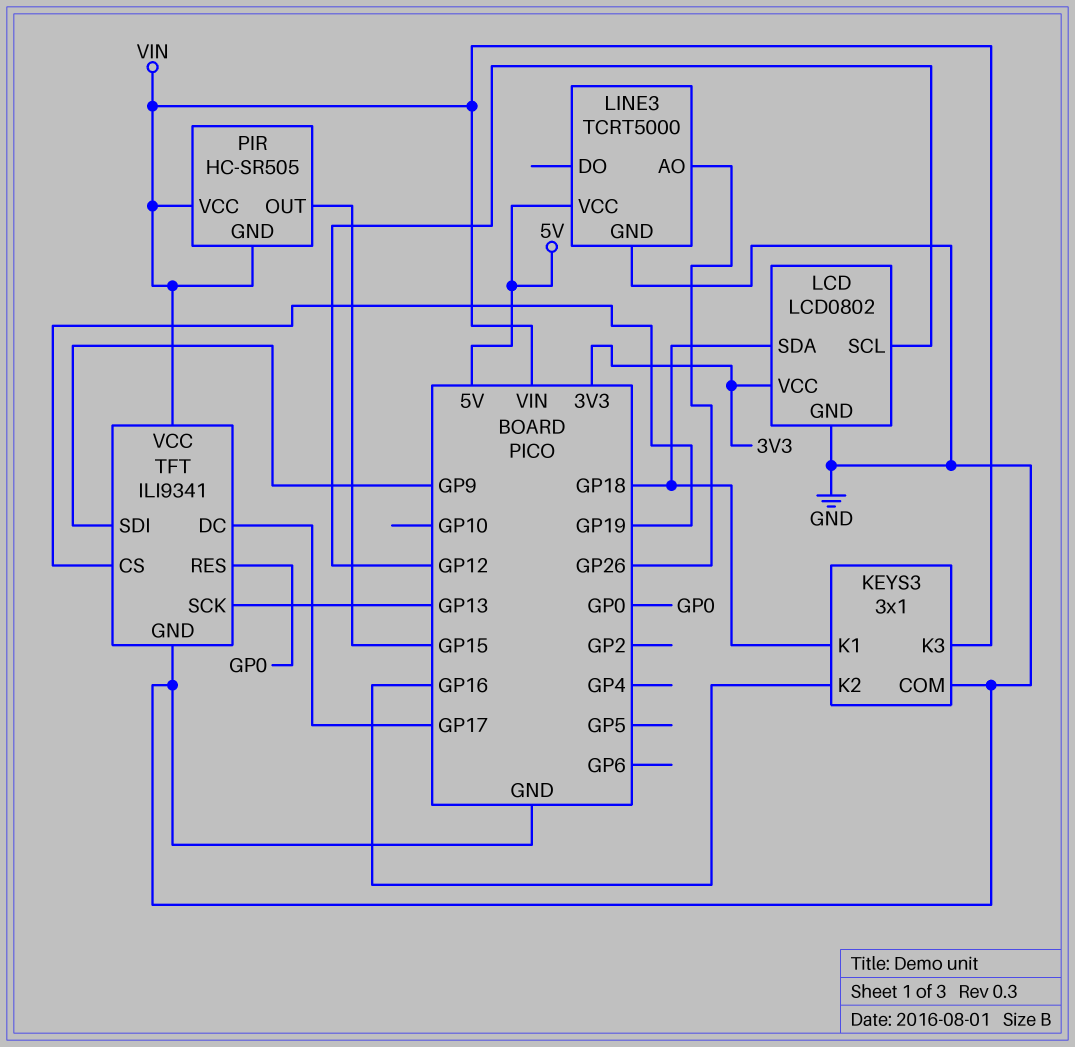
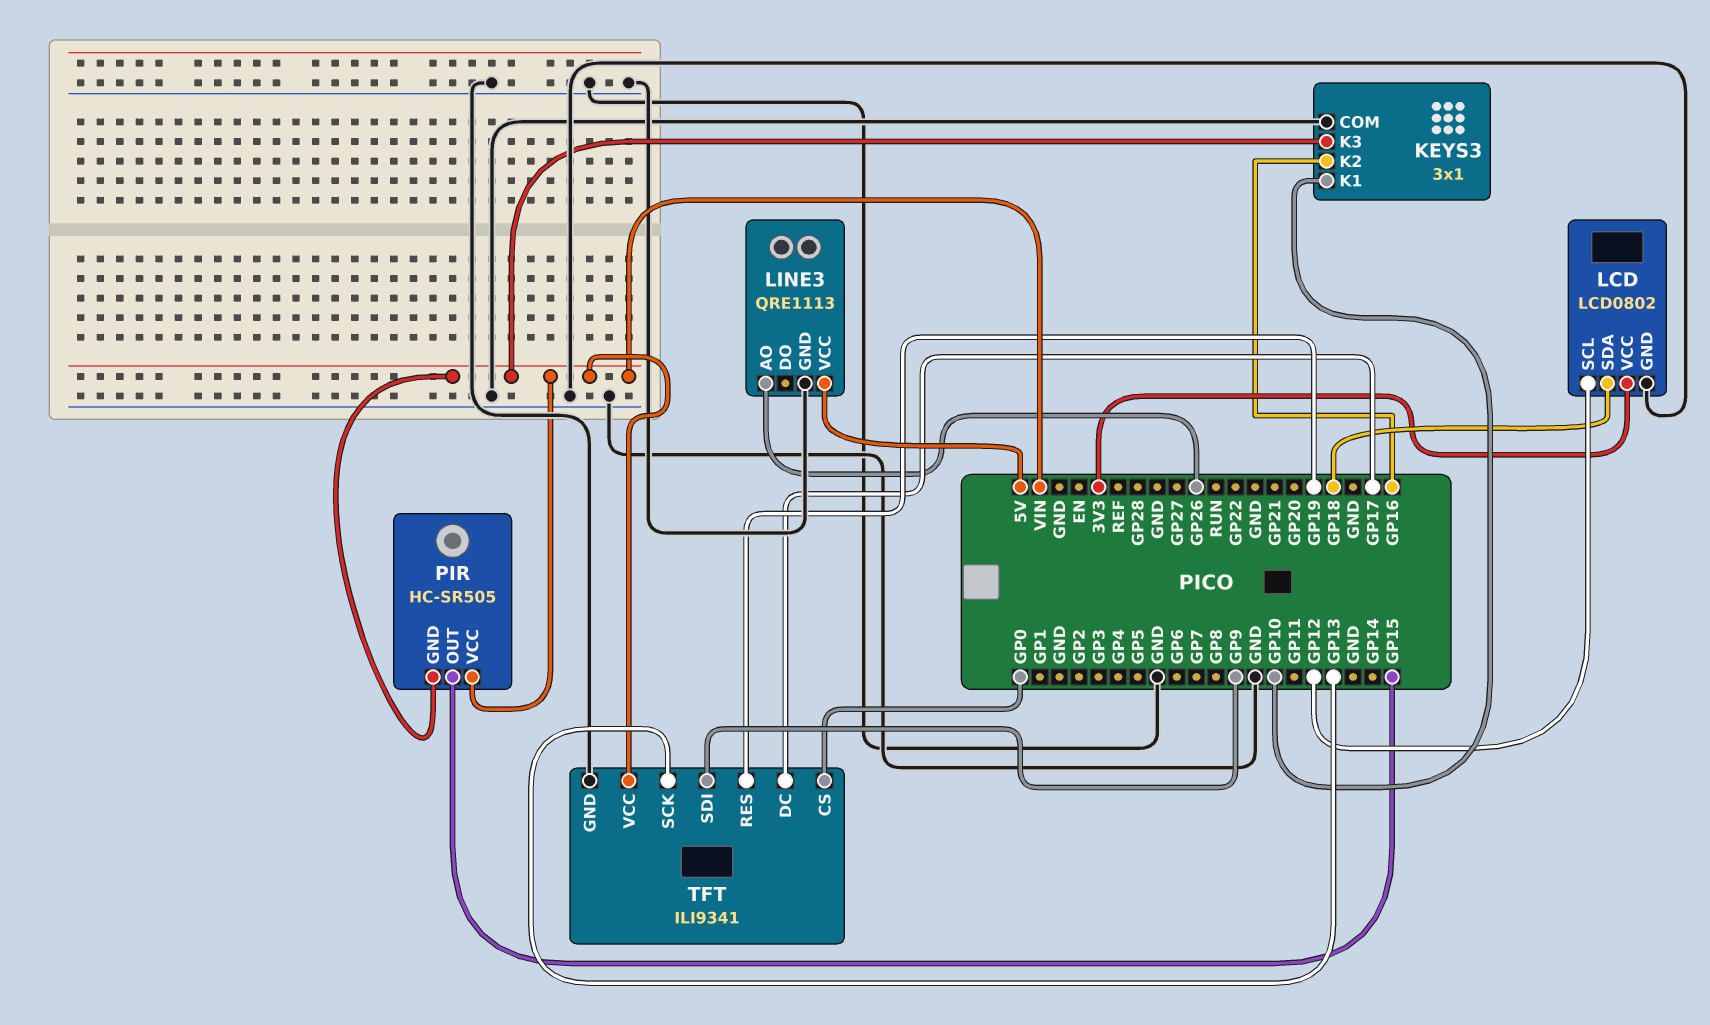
KEYS3 pin K1: GP18 -> GP10
LINE3: TCRT5000 -> QRE1113
TFT pin CS: GP19 -> GP0
TFT pin RES: GP0 -> GP19

